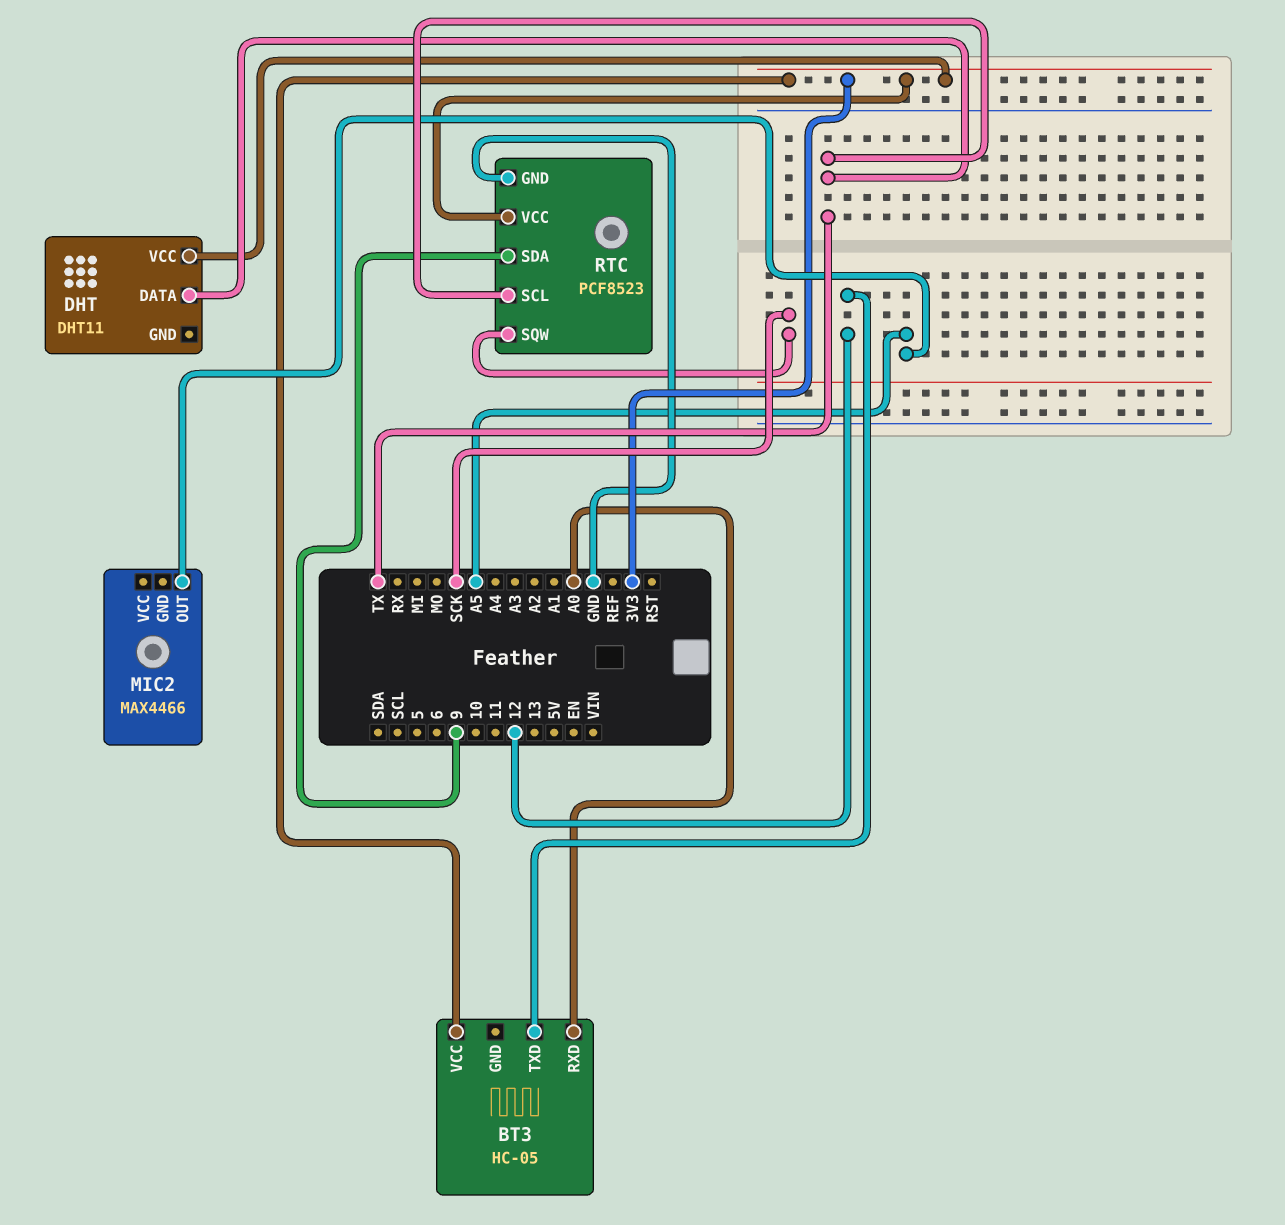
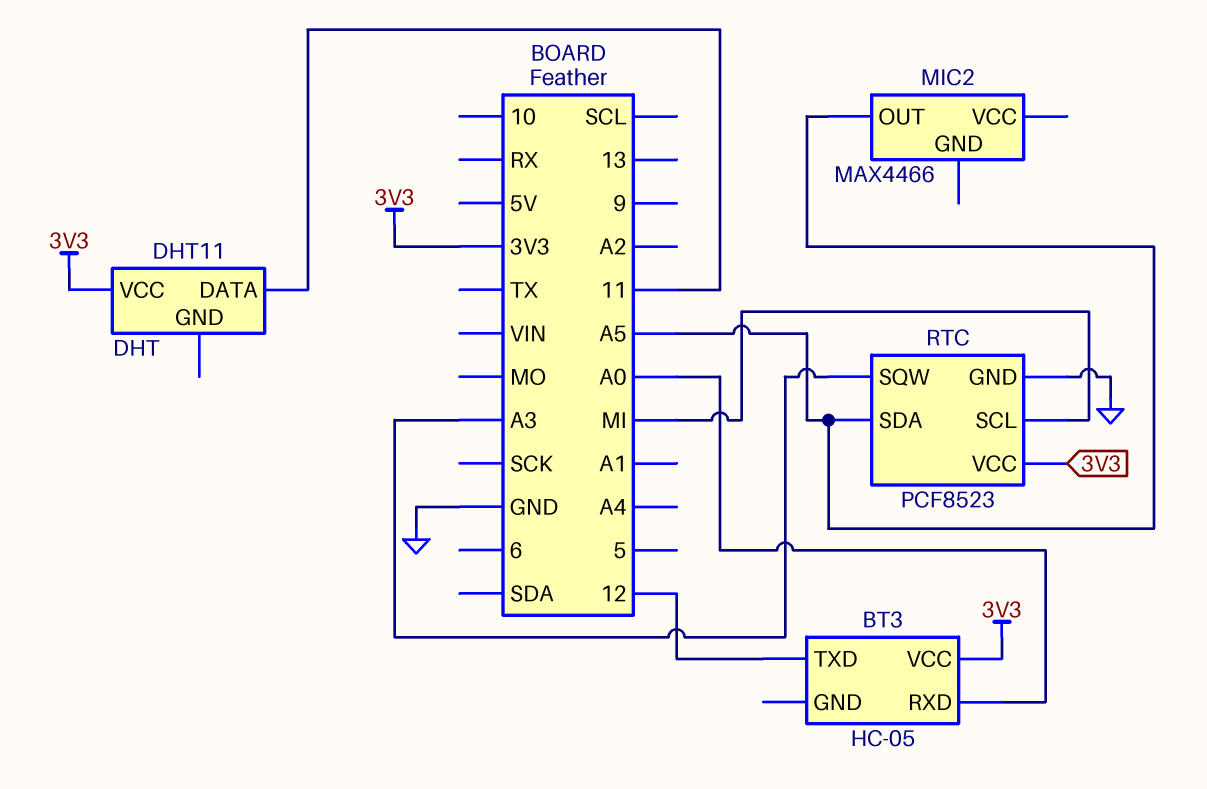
DHT pin DATA: TX -> 11
RTC pin SCL: TX -> MI
RTC pin SDA: 9 -> A5
RTC pin SQW: SCK -> A3

